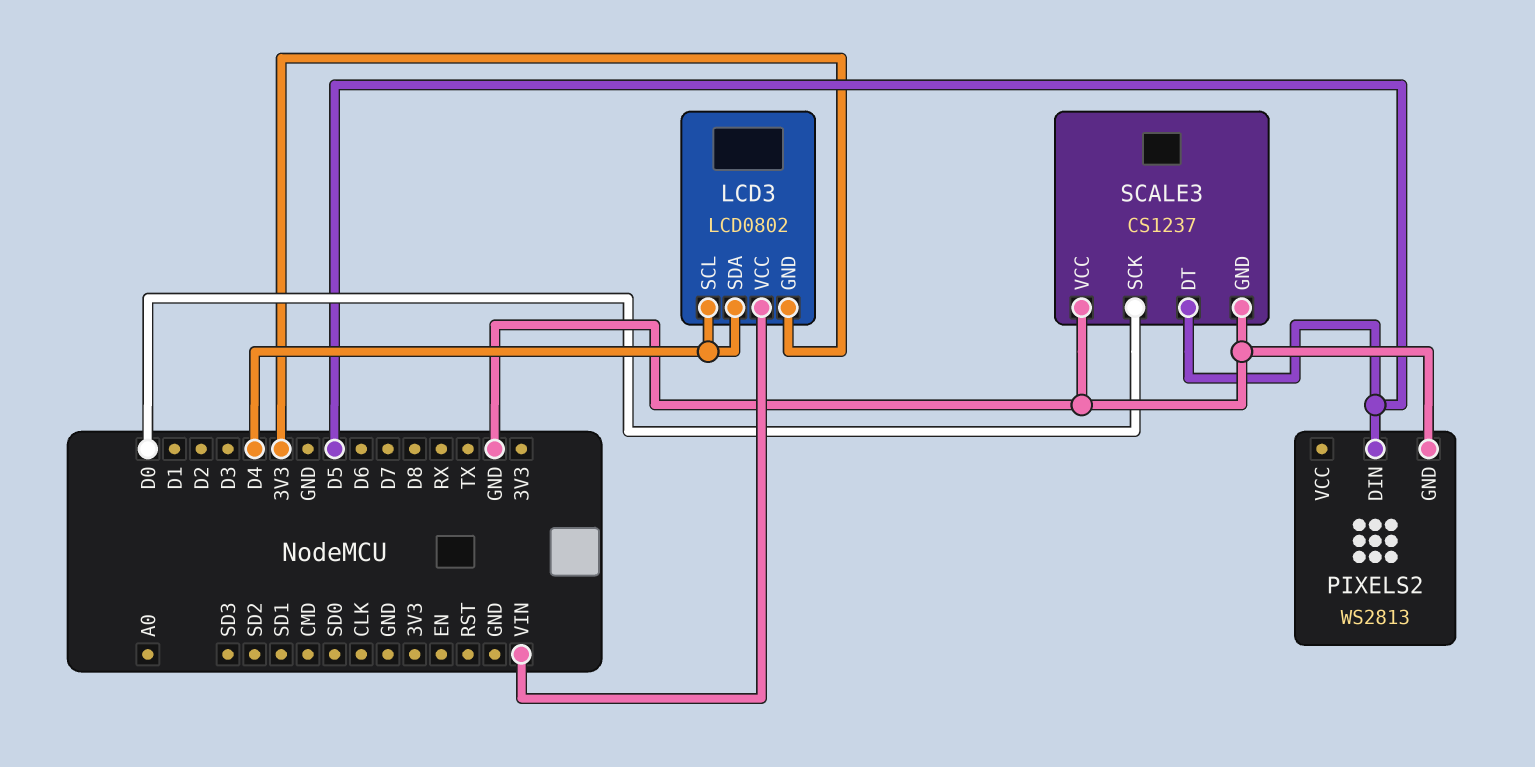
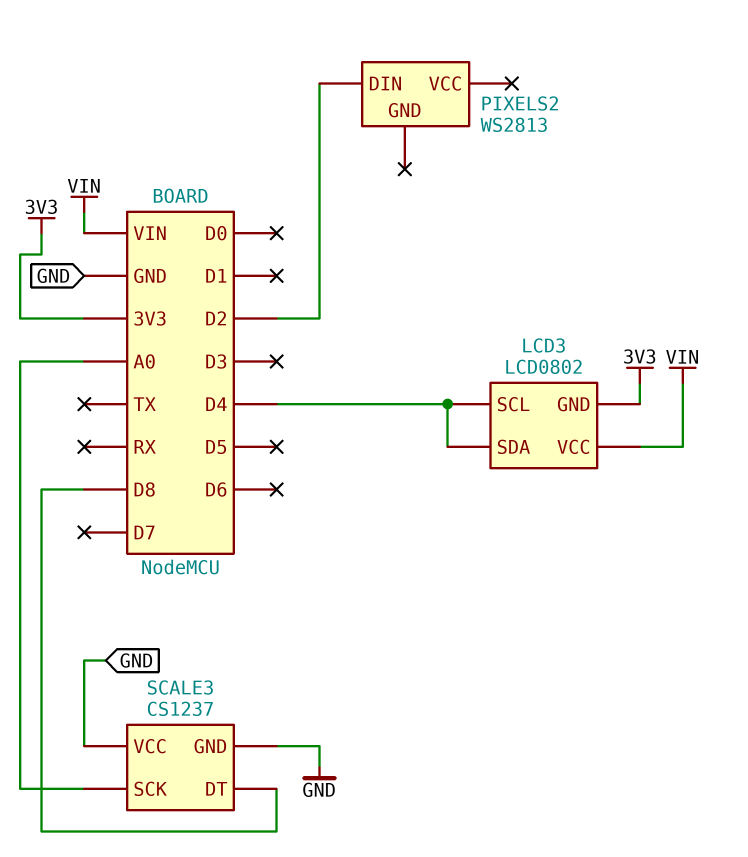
PIXELS2 pin DIN: D5 -> D2
PIXELS2 pin GND: GND -> none
SCALE3 pin DT: D5 -> D8
SCALE3 pin SCK: D0 -> A0

